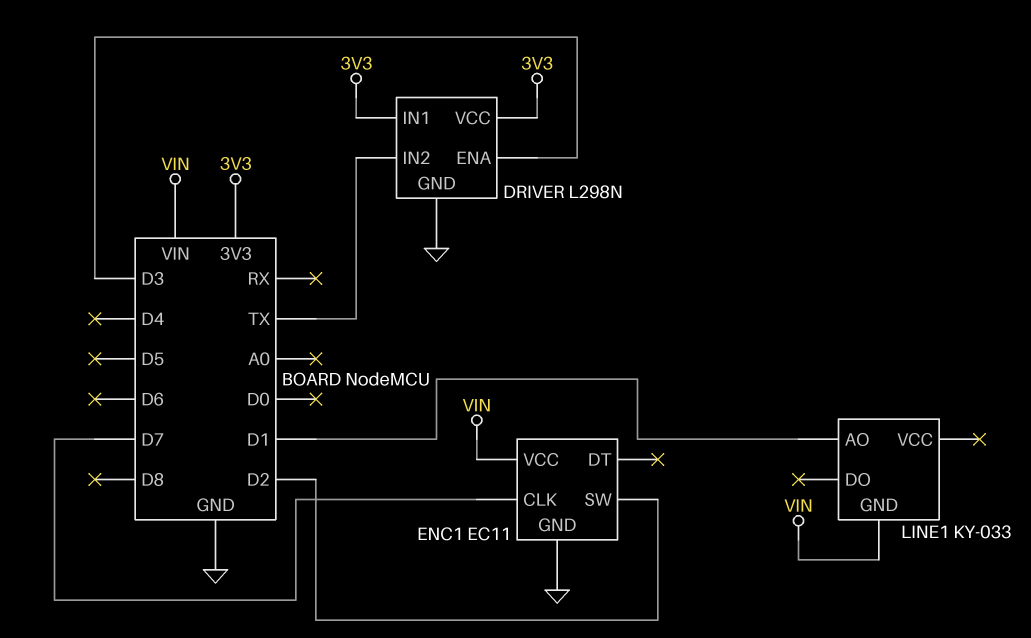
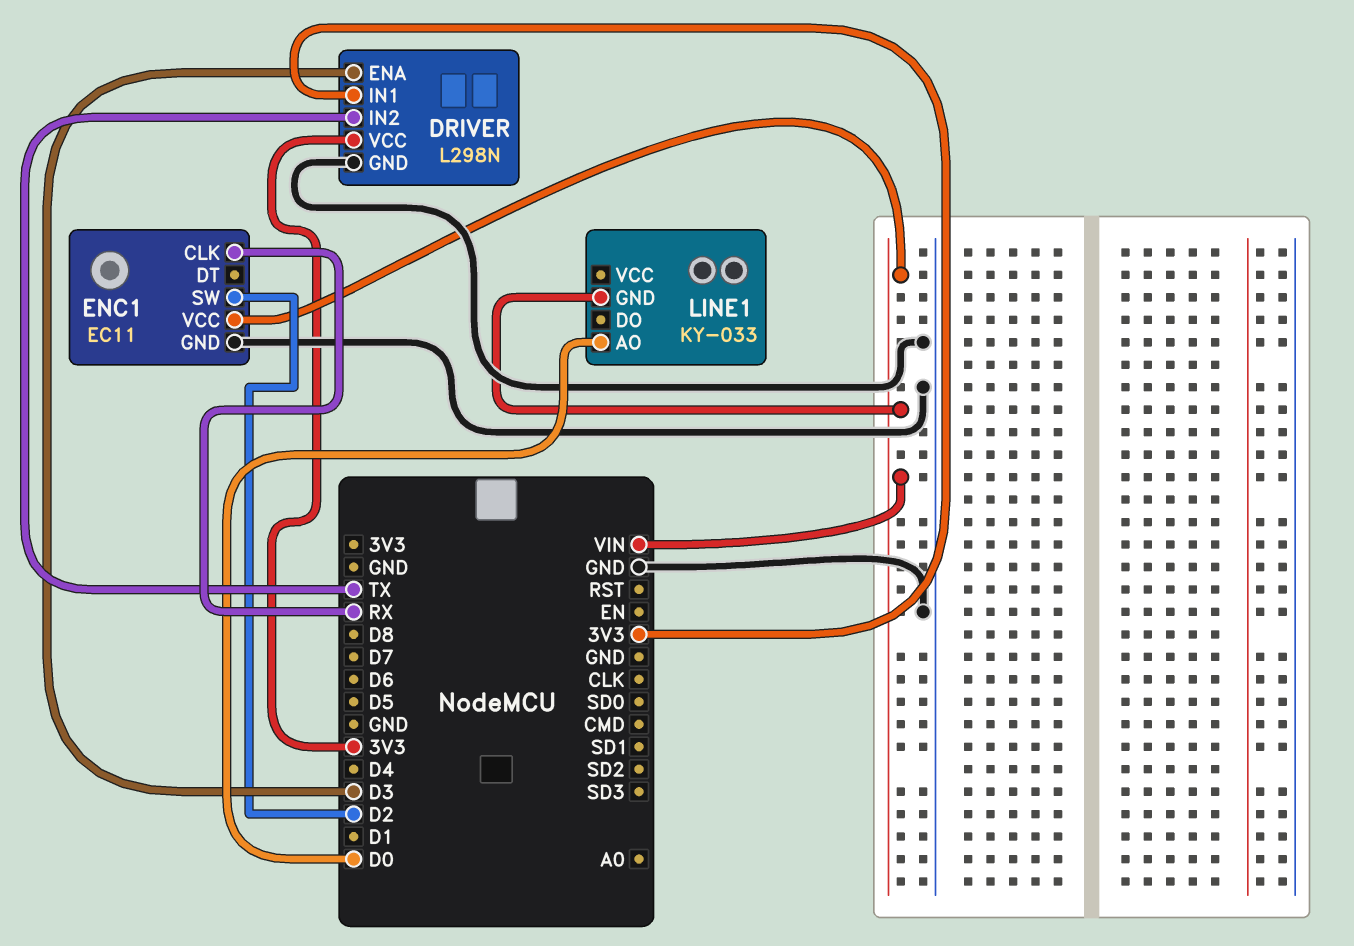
ENC1 pin CLK: D7 -> RX
LINE1 pin AO: D1 -> D0

